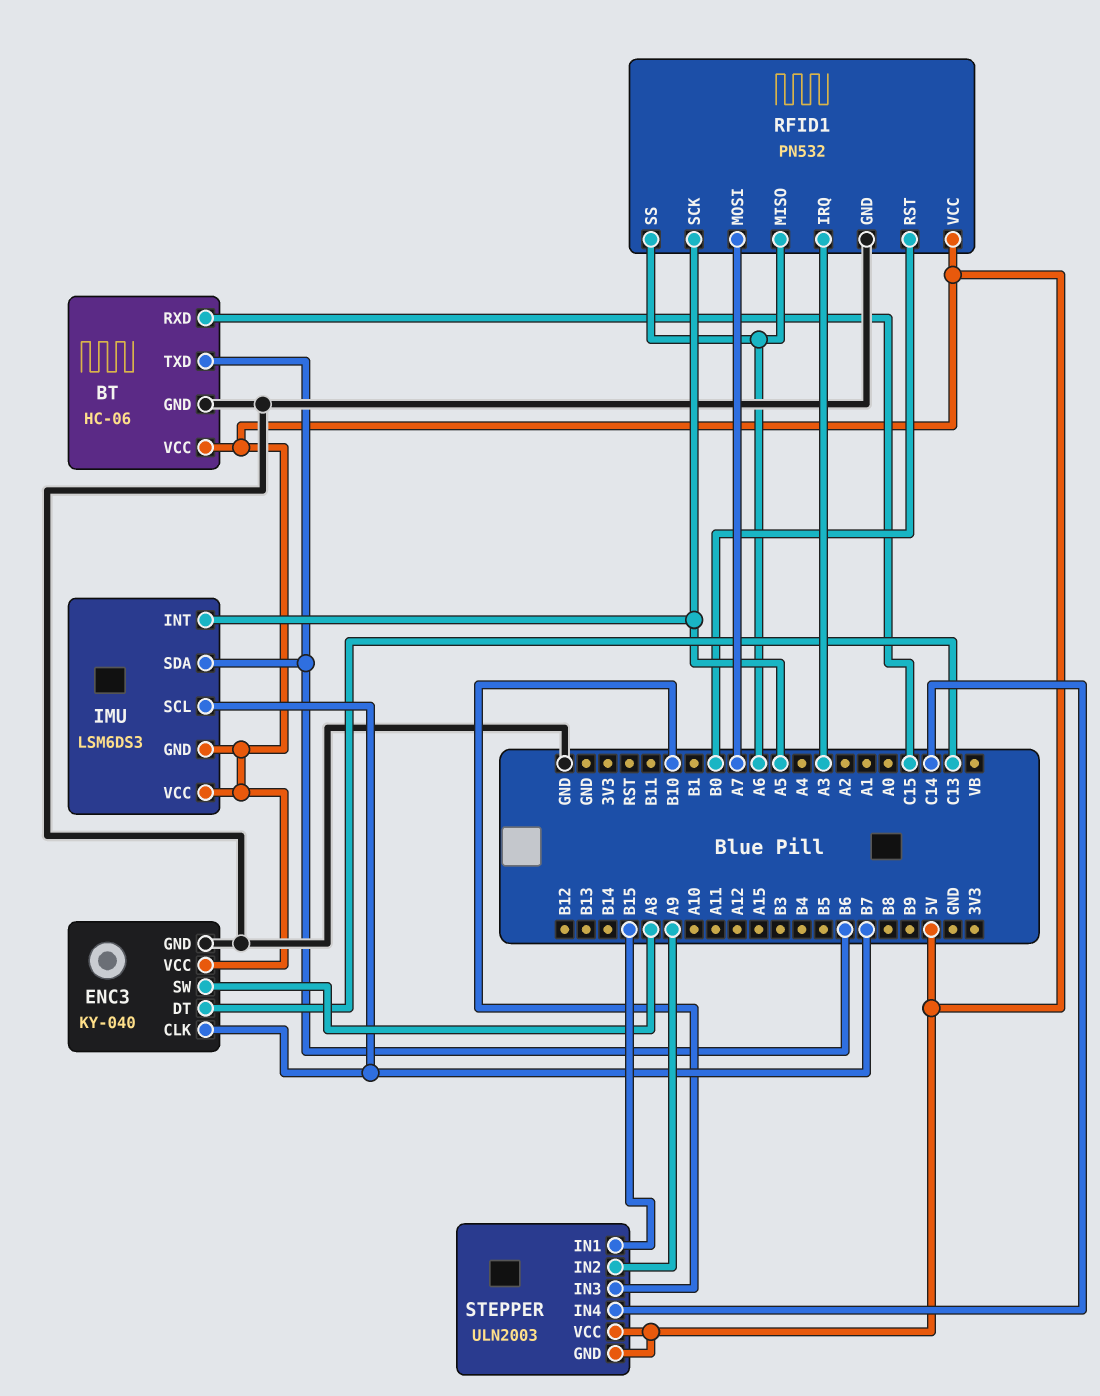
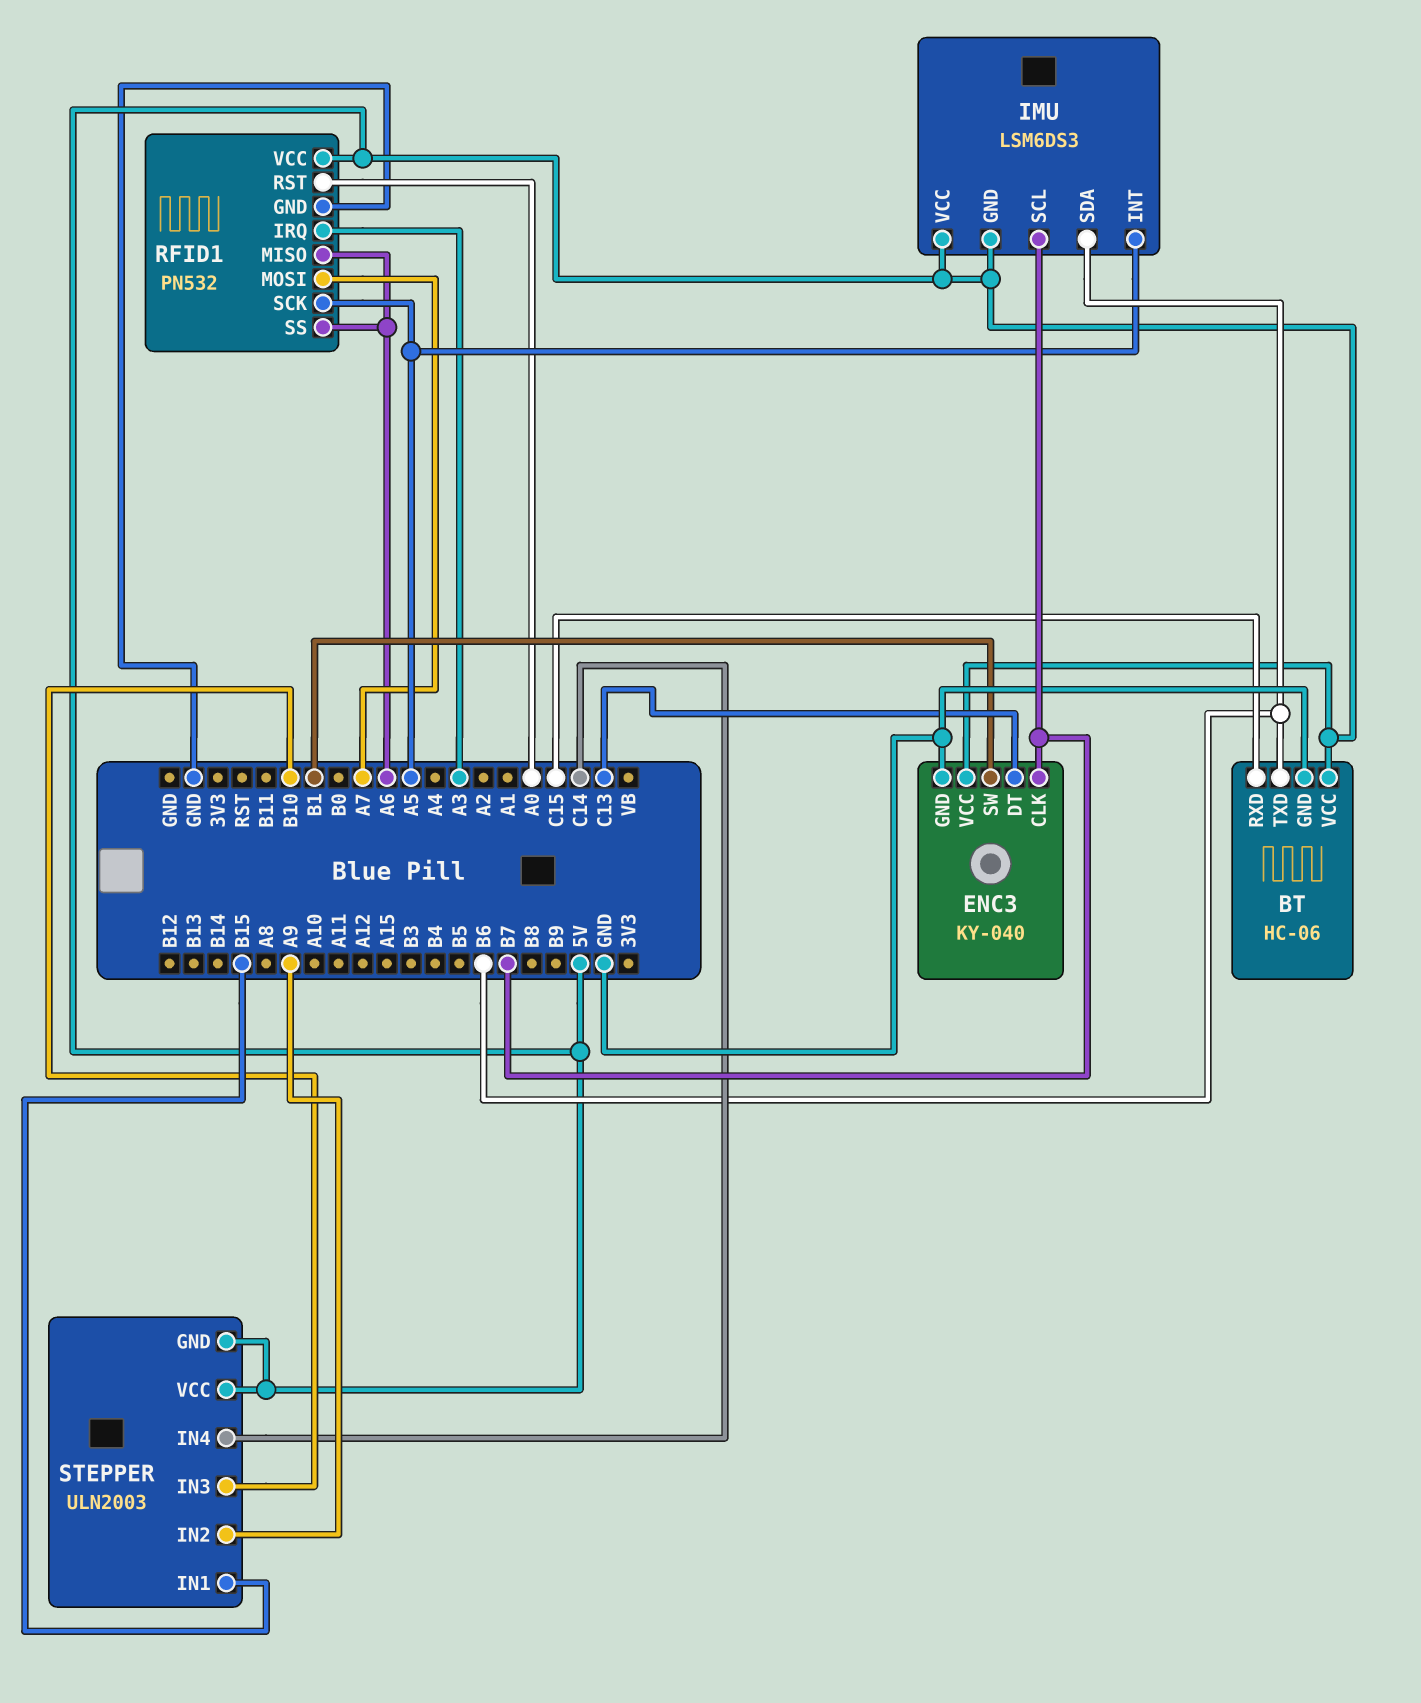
ENC3 pin SW: A8 -> B1
RFID1 pin RST: B0 -> A0

